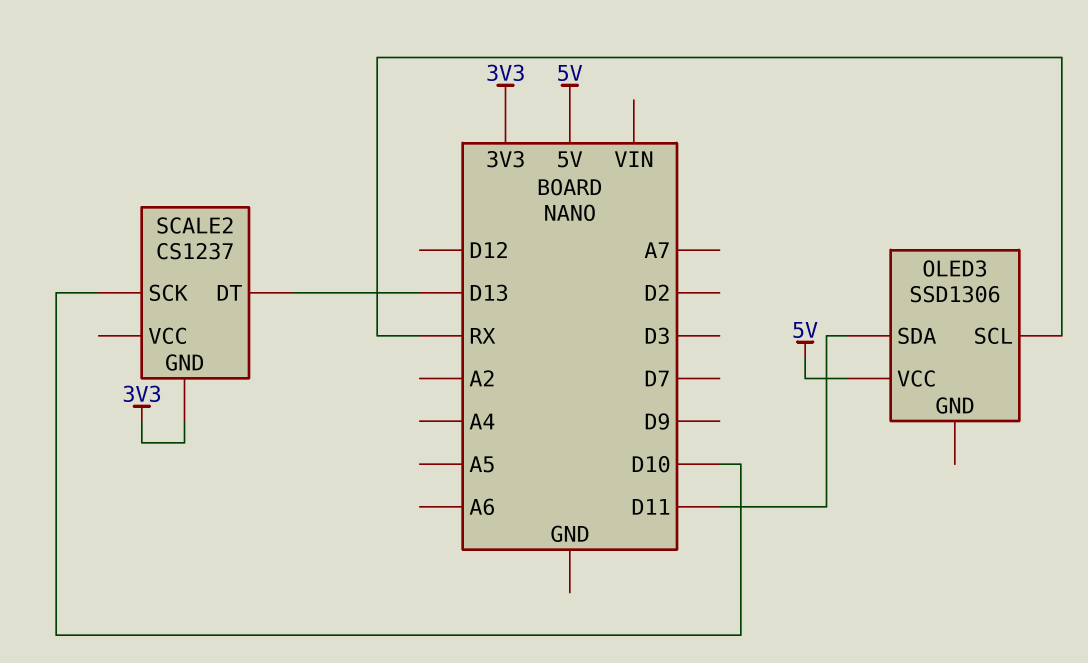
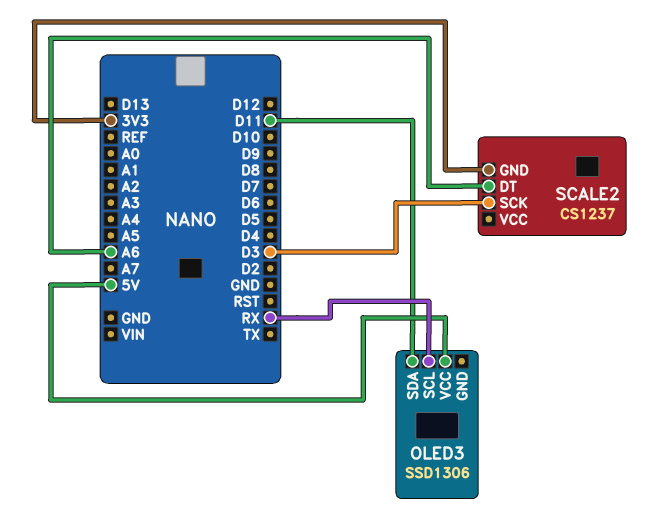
SCALE2 pin DT: D13 -> A6
SCALE2 pin SCK: D10 -> D3

